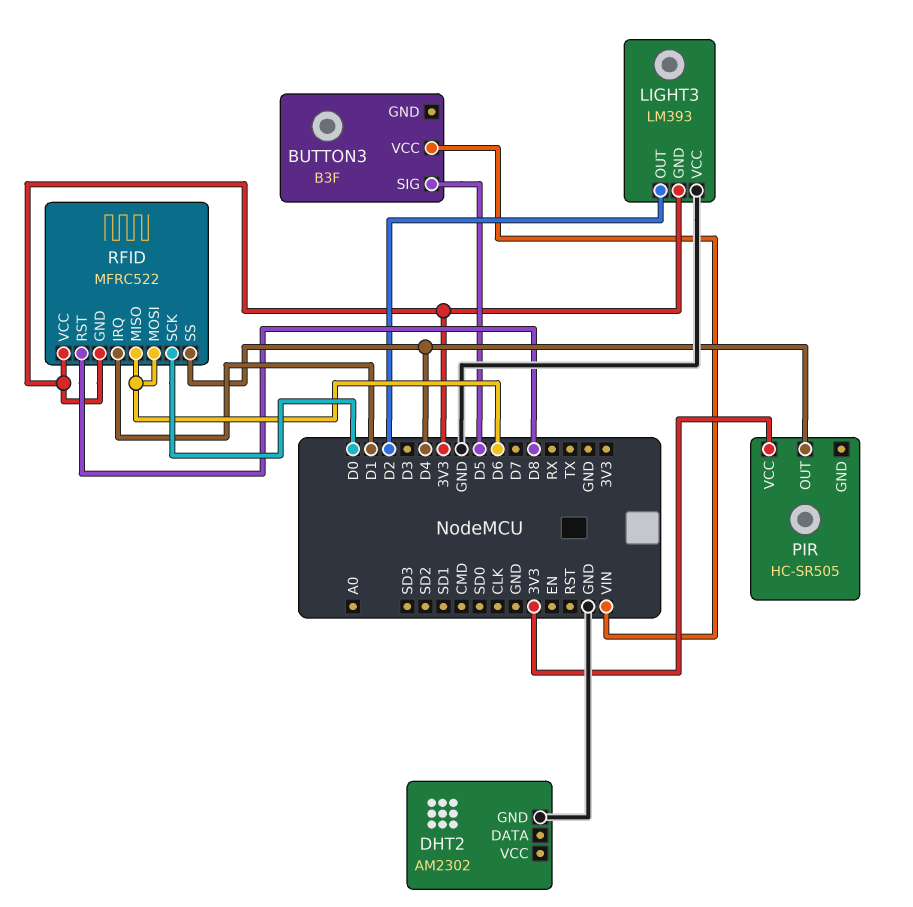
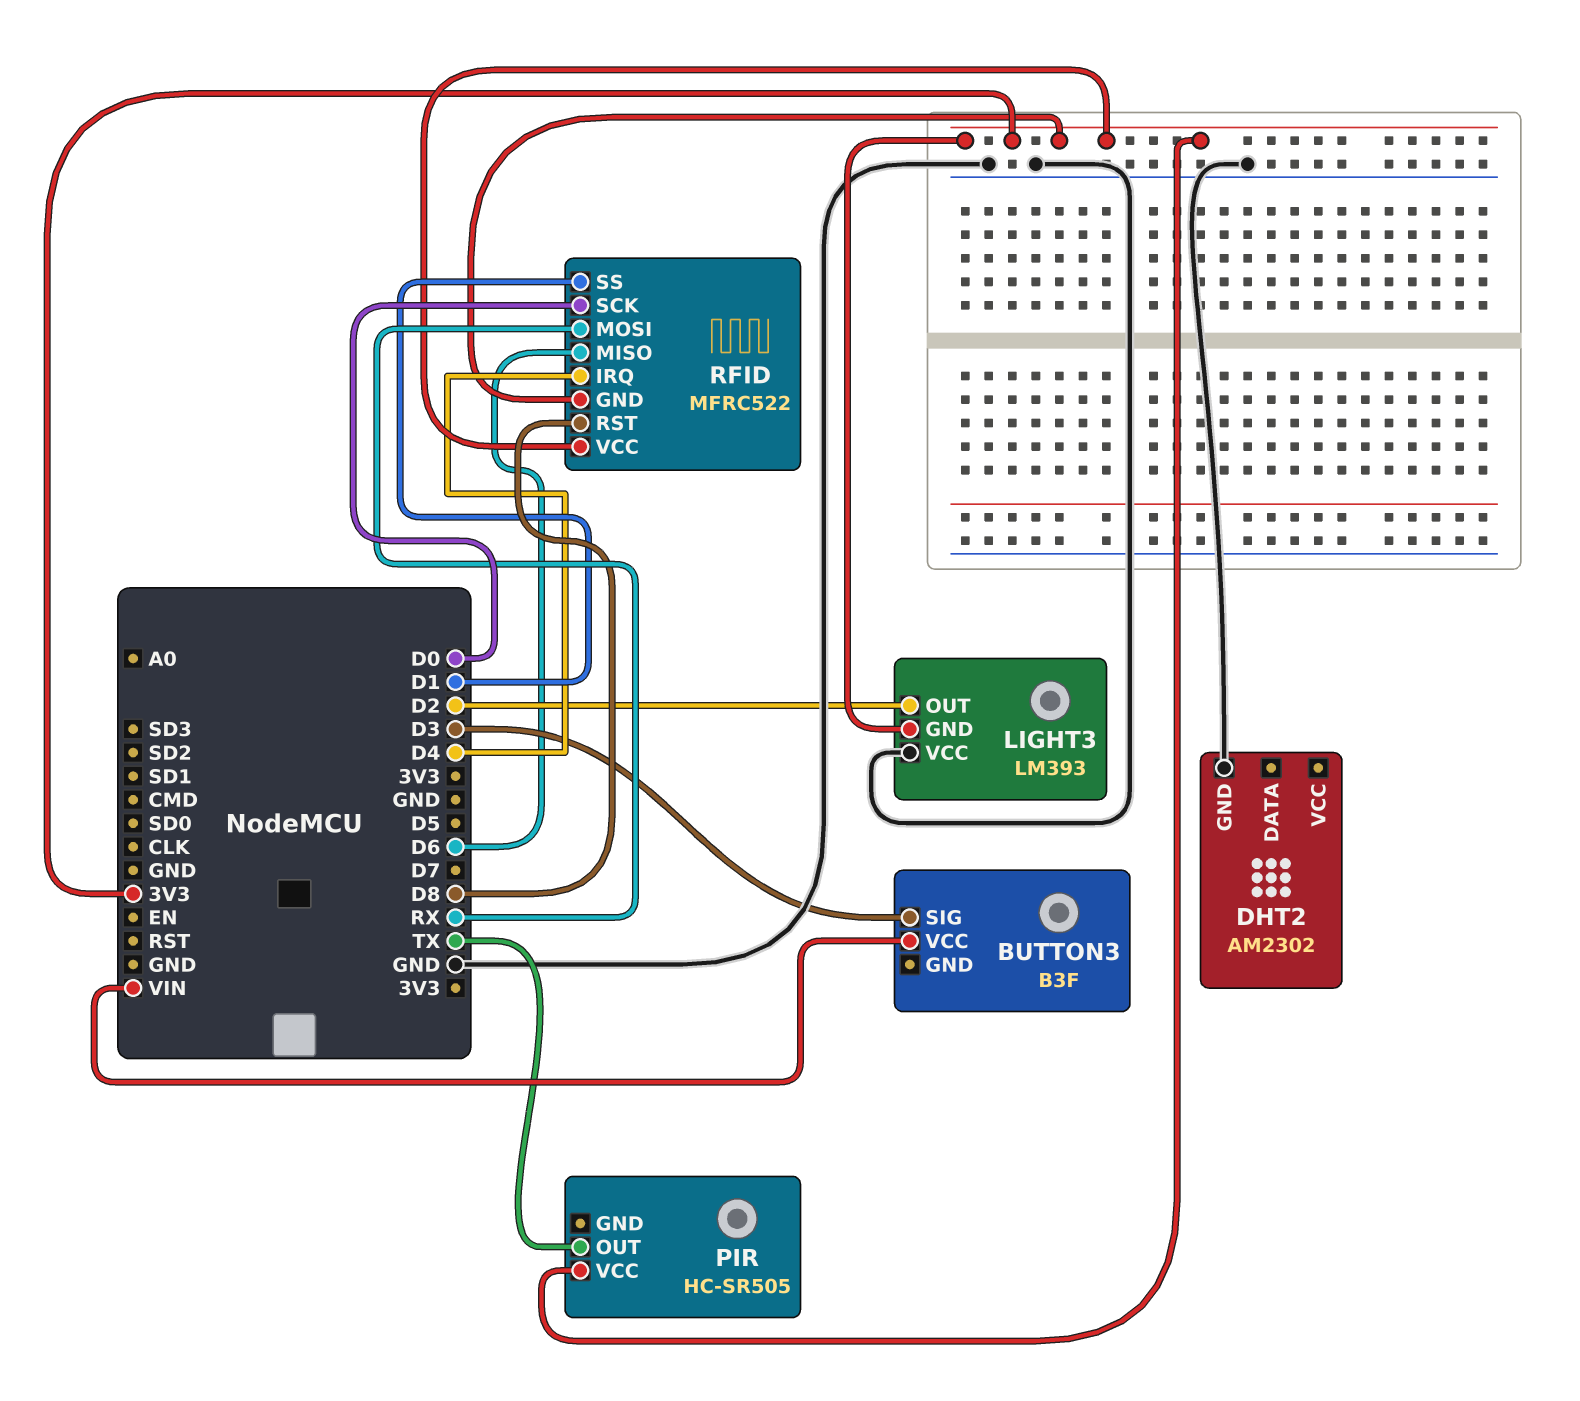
BUTTON3 pin SIG: D5 -> D3
PIR pin OUT: D4 -> TX
RFID pin IRQ: D1 -> D4
RFID pin MOSI: D6 -> RX
RFID pin SS: D4 -> D1

